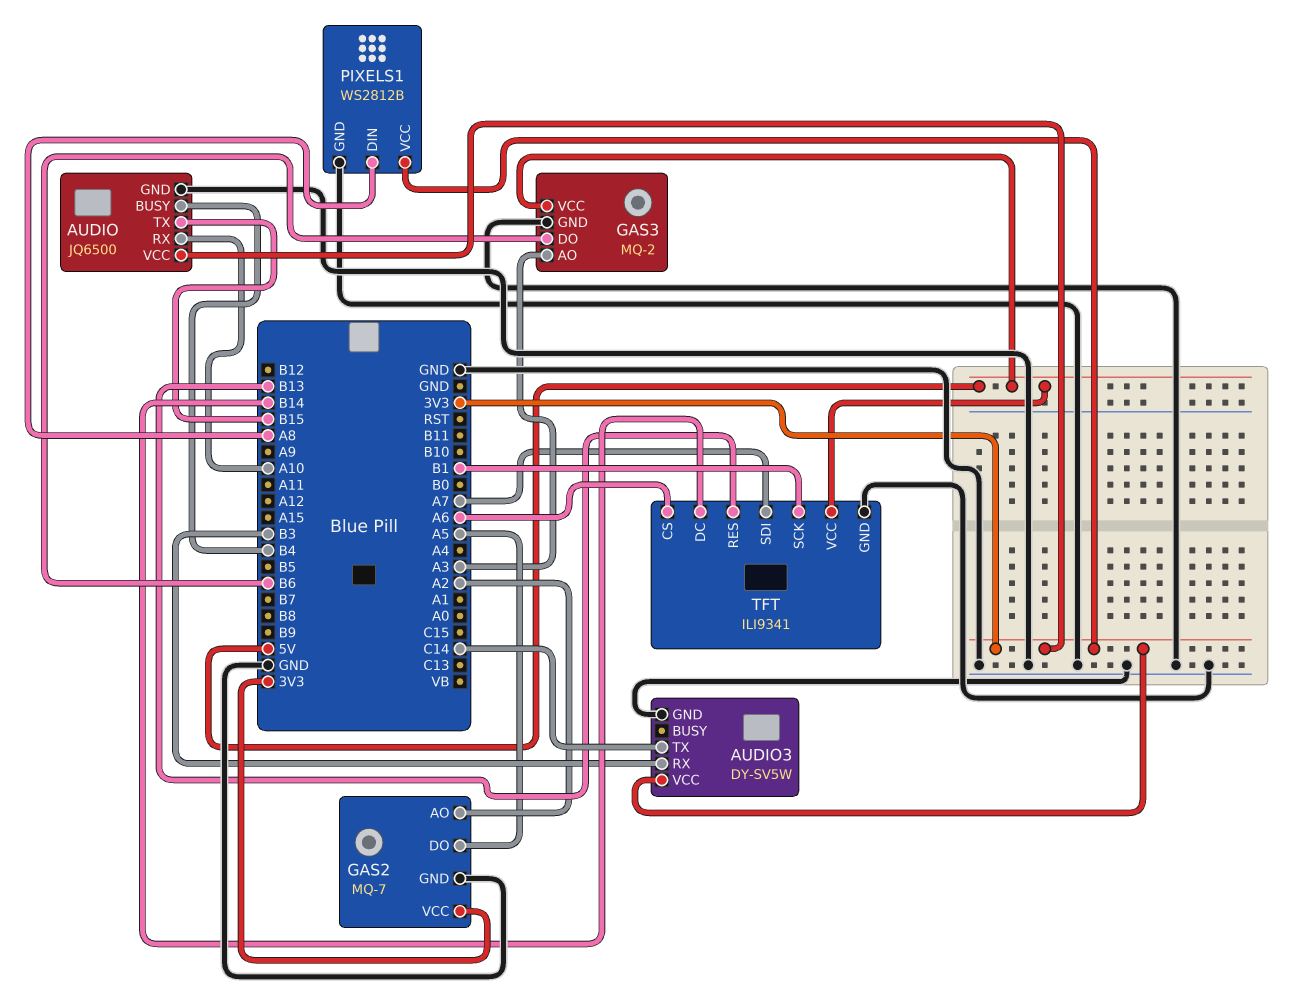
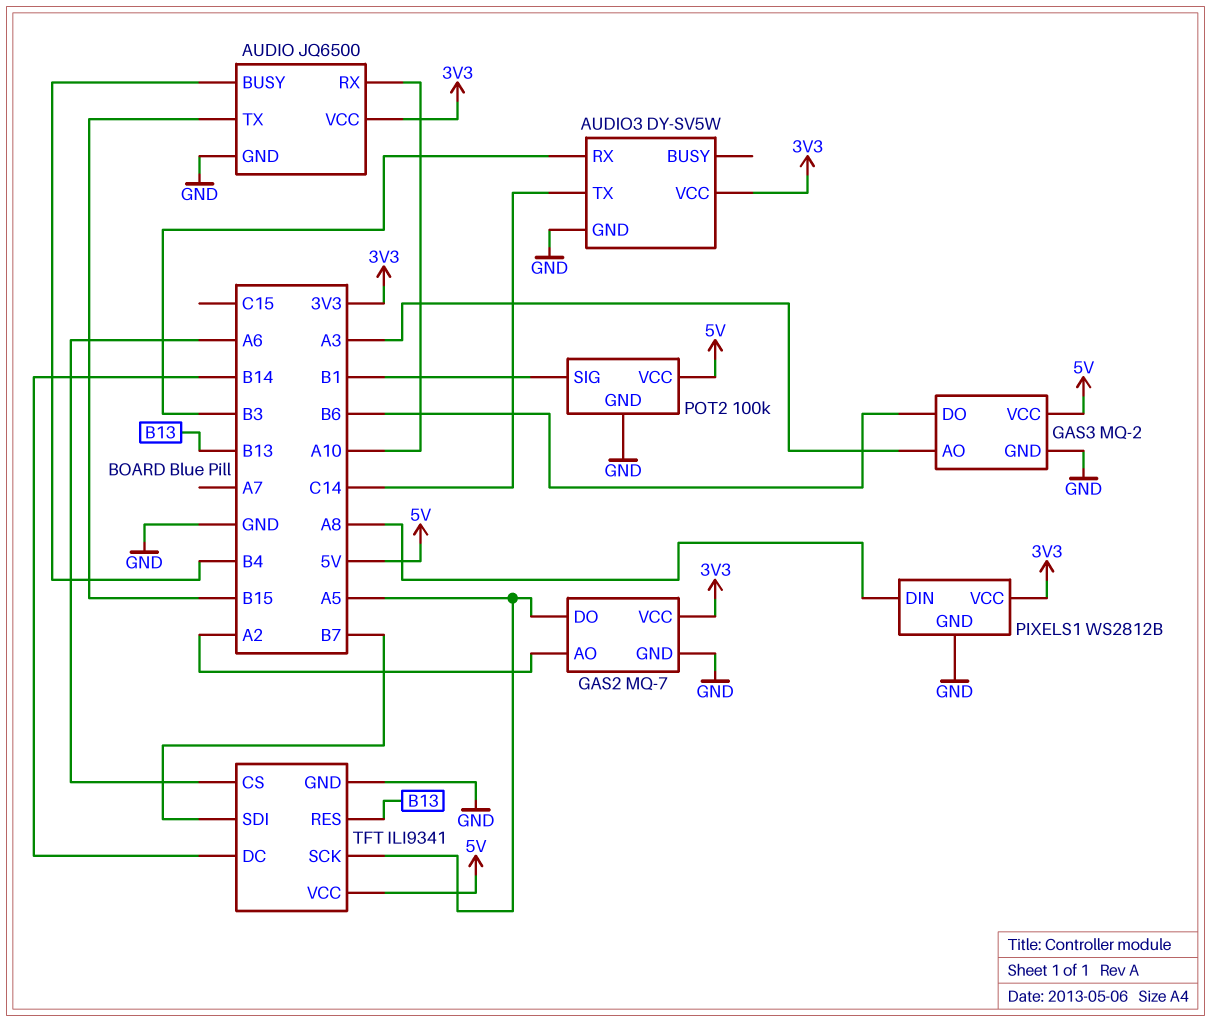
POT2: none -> 100k
POT2 pin GND: none -> GND
POT2 pin SIG: none -> B1
POT2 pin VCC: none -> 5V
TFT pin SCK: B1 -> A5
TFT pin SDI: A7 -> B7

